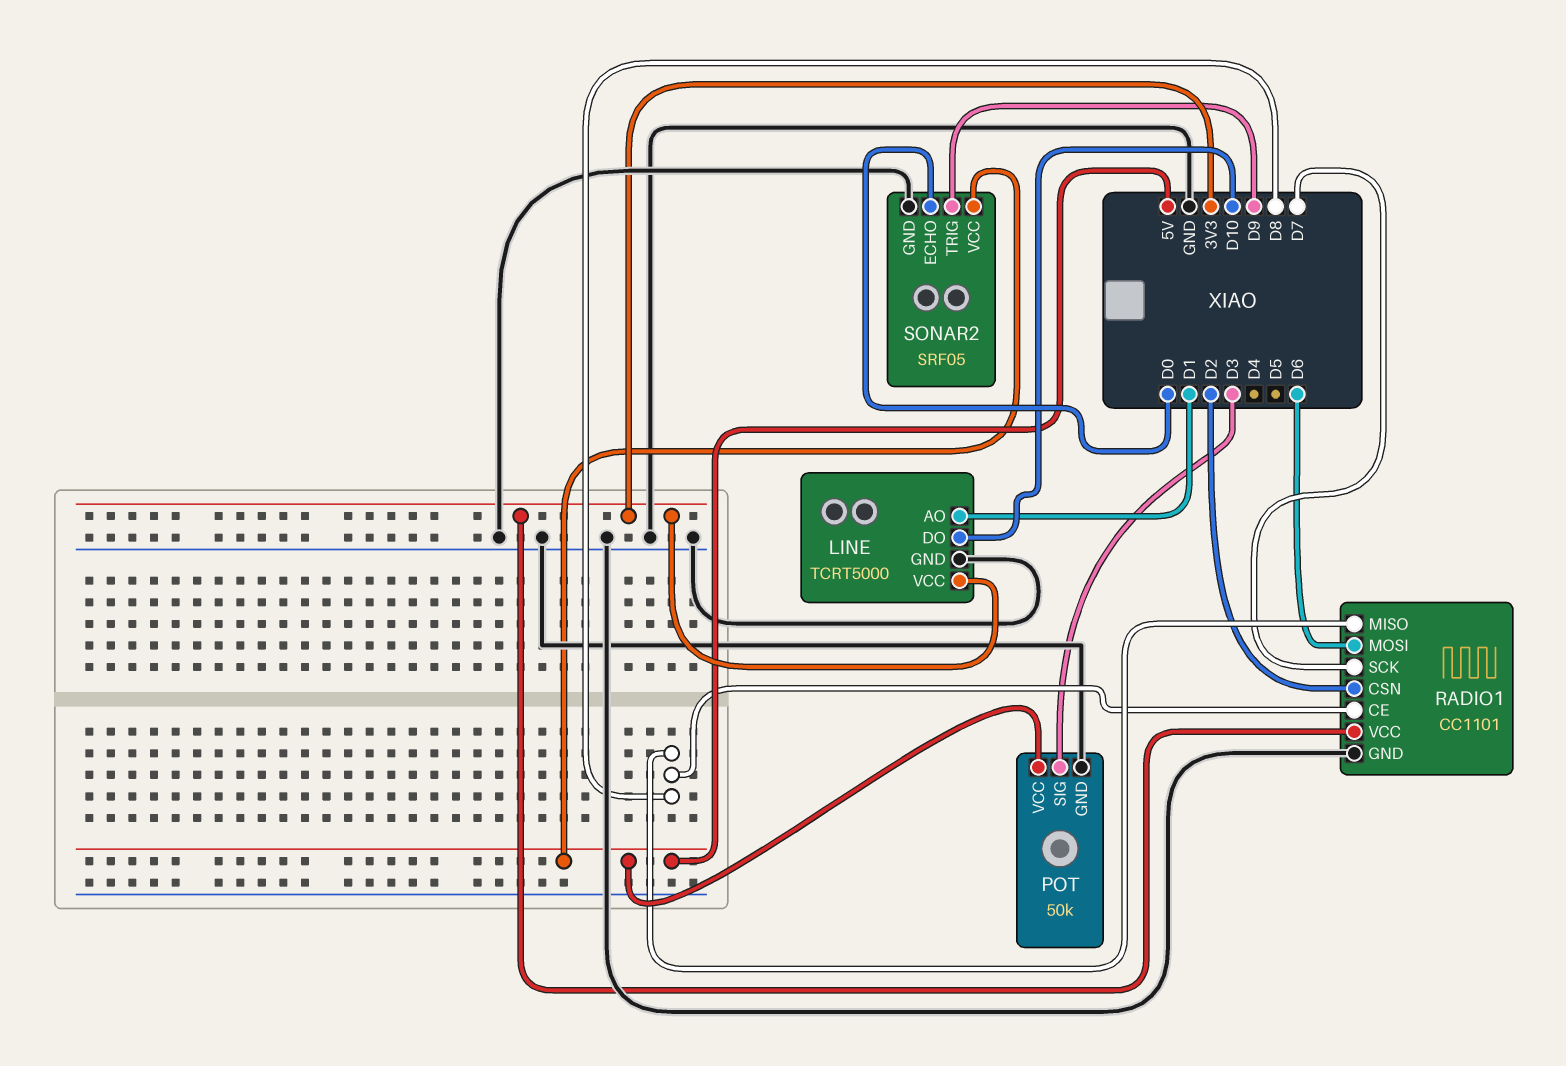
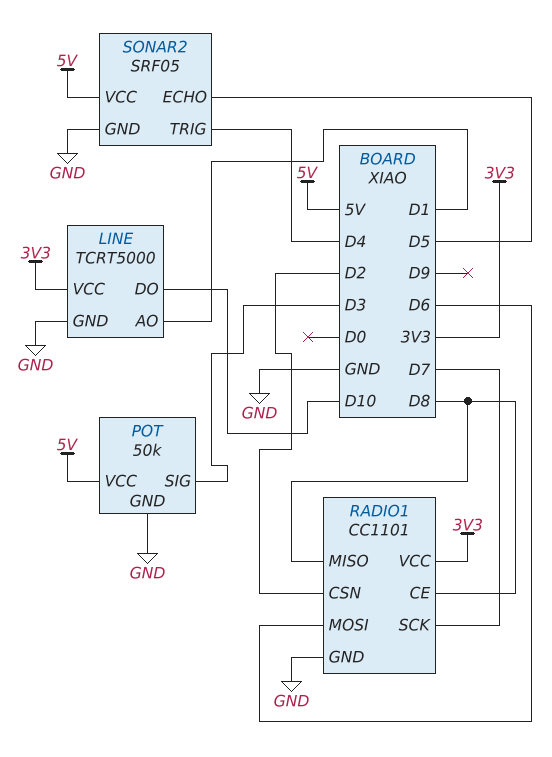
SONAR2 pin ECHO: D0 -> D5
SONAR2 pin TRIG: D9 -> D4

